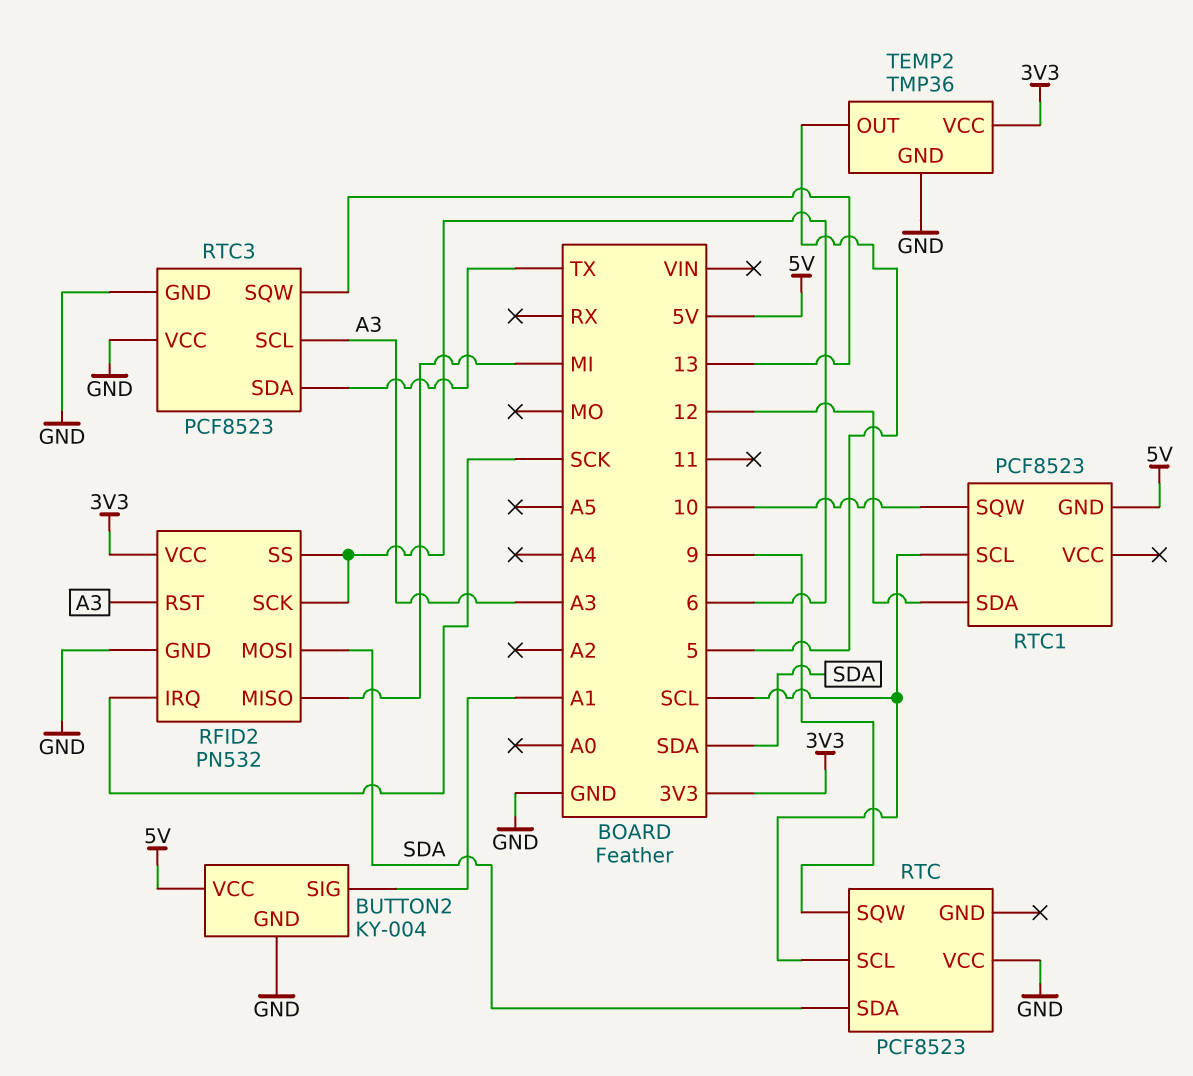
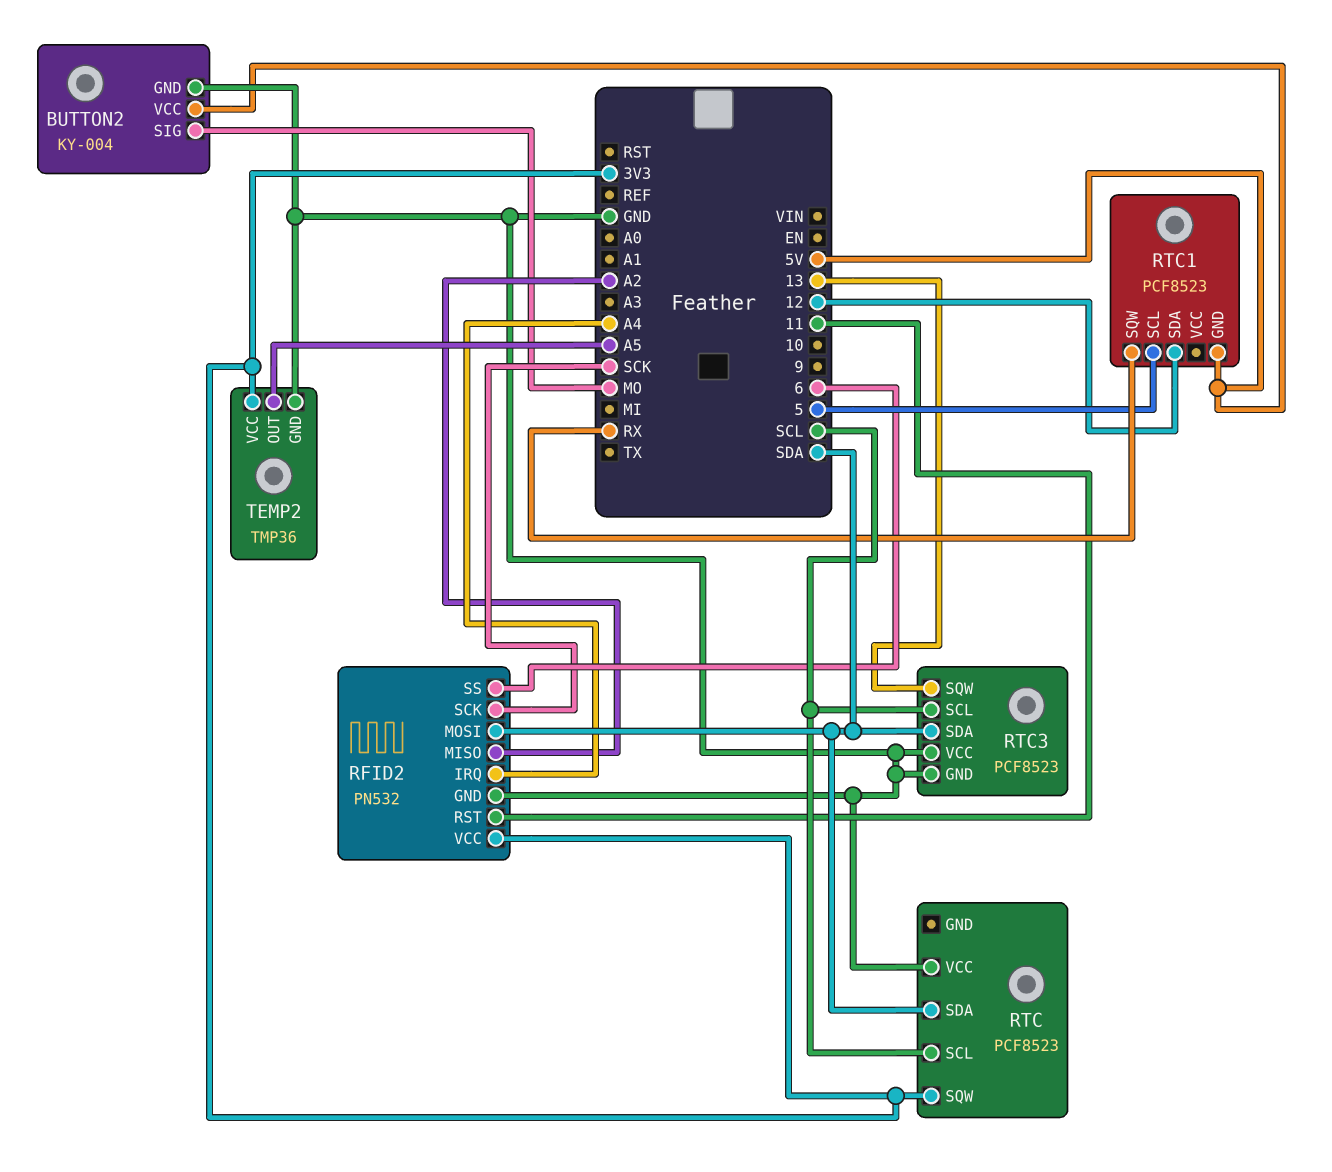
BUTTON2 pin SIG: A1 -> MO
RFID2 pin IRQ: SCK -> A4
RFID2 pin MISO: MI -> A2
RFID2 pin RST: A3 -> 11
RFID2 pin SCK: 6 -> SCK
RTC pin SQW: 9 -> 3V3
RTC1 pin SCL: SCL -> 5
RTC1 pin SQW: 10 -> RX
RTC3 pin SCL: A3 -> SCL
RTC3 pin SDA: TX -> SDA
TEMP2 pin OUT: 5 -> A5

